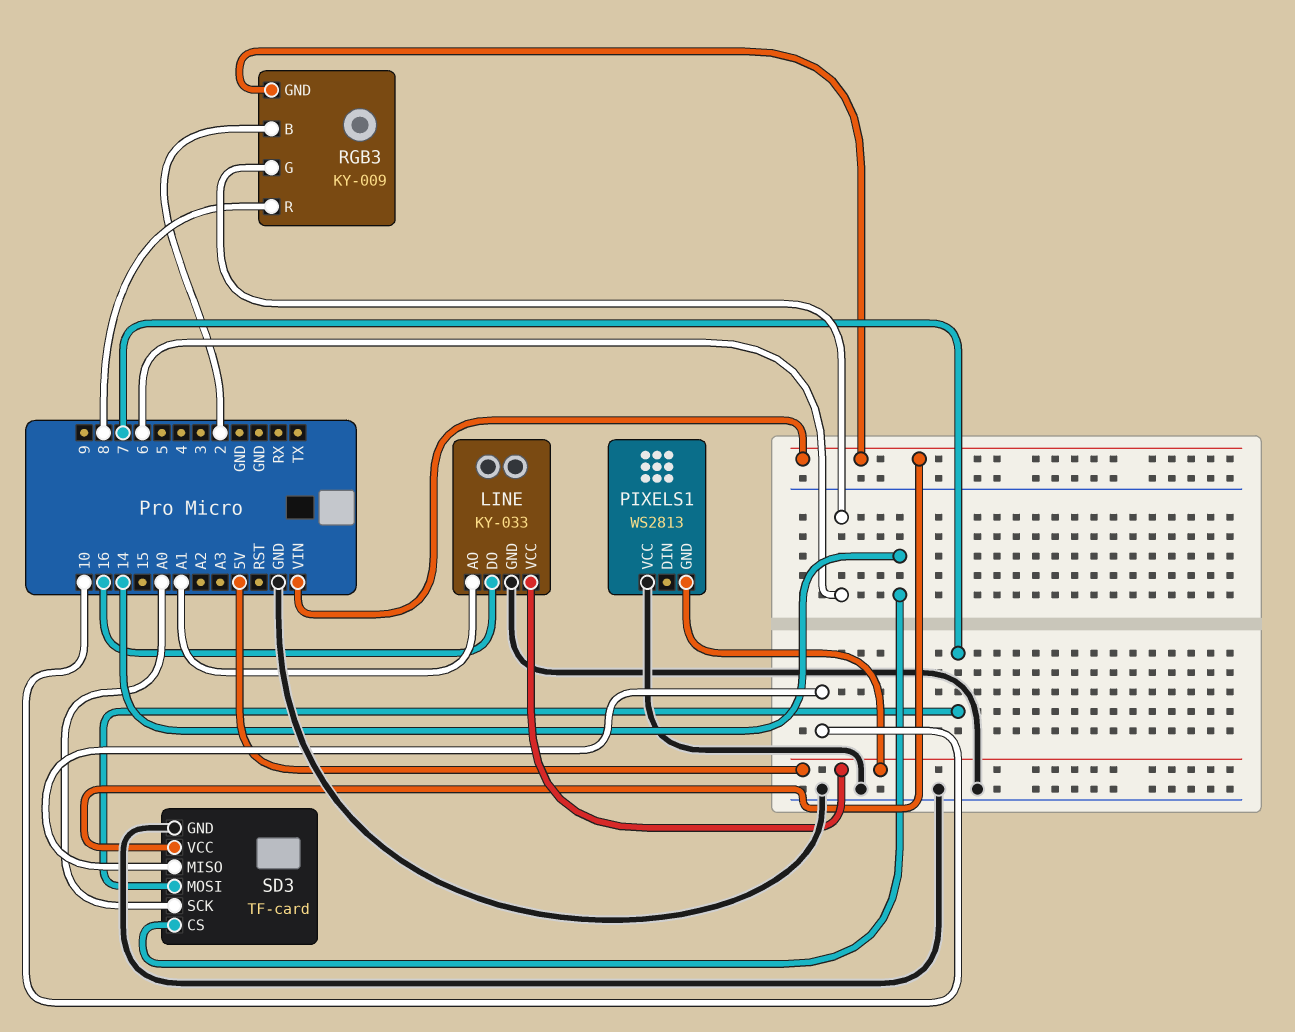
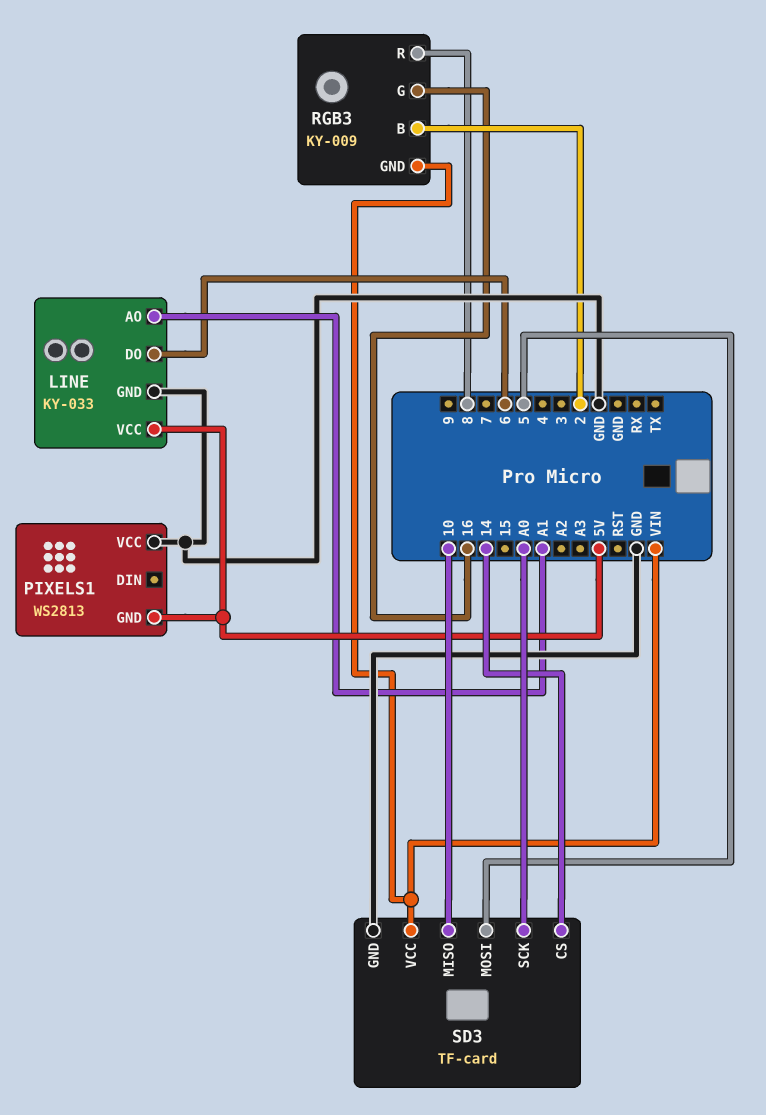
LINE pin DO: 16 -> 6
RGB3 pin G: 6 -> 16
SD3 pin MOSI: 7 -> 5

